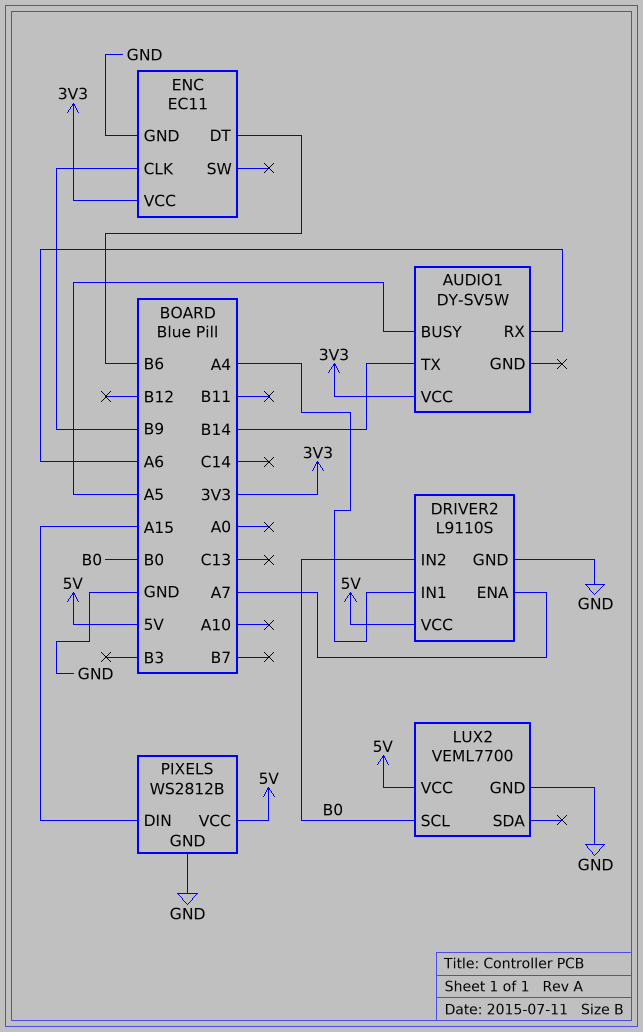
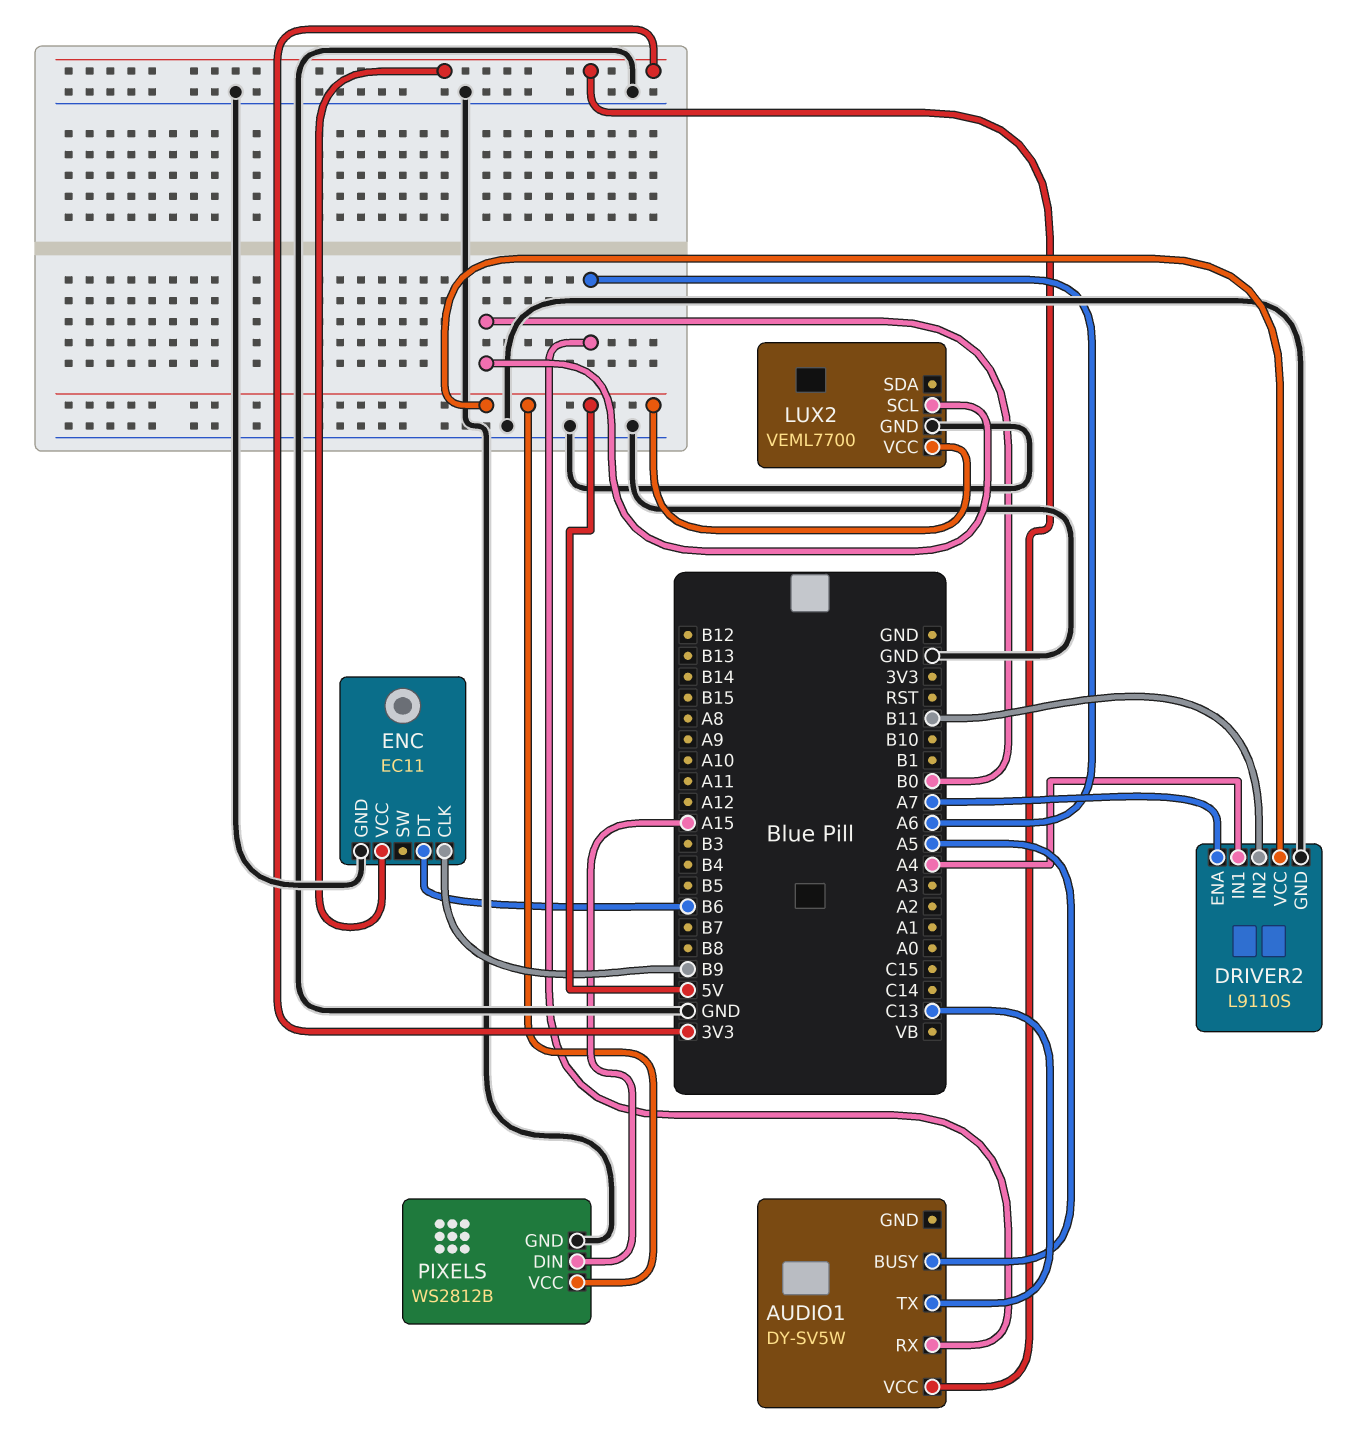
AUDIO1 pin TX: B14 -> C13
DRIVER2 pin IN2: B0 -> B11

